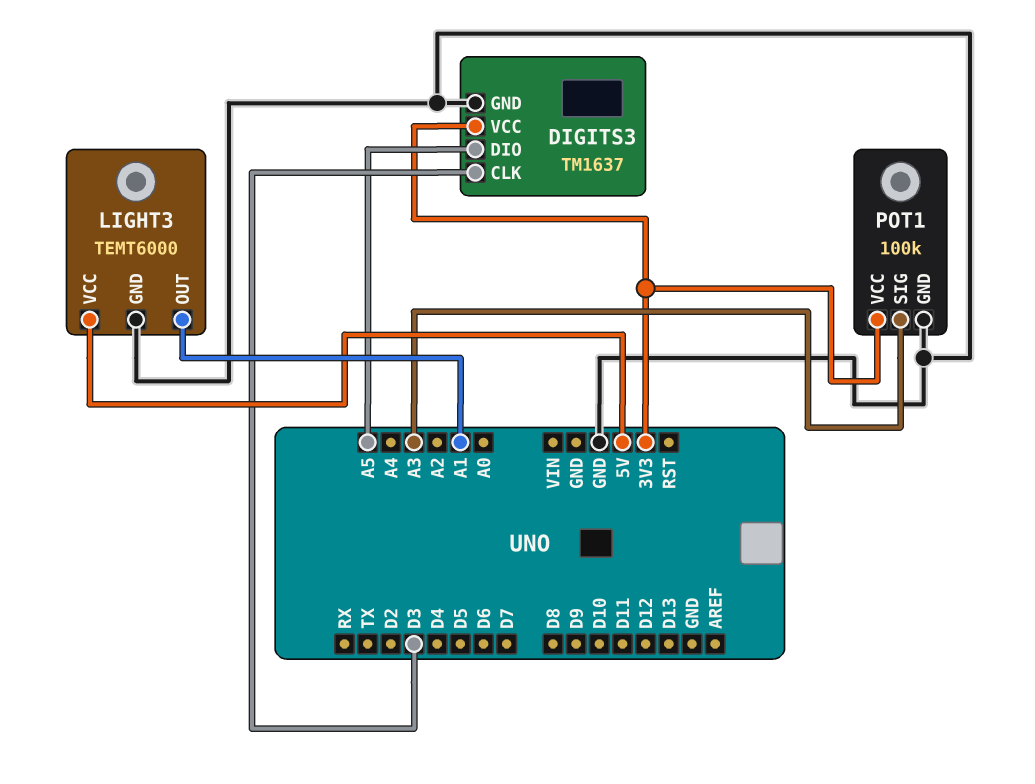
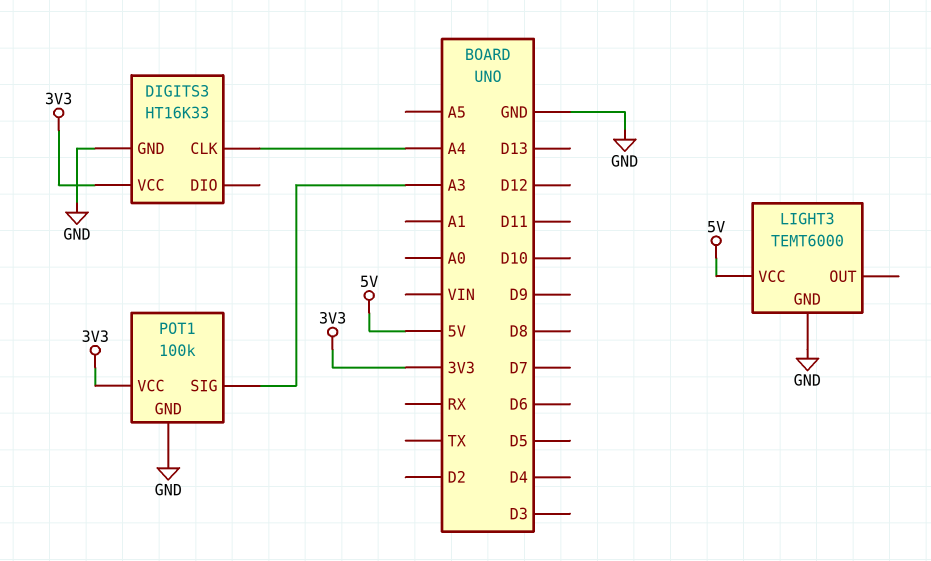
DIGITS3: TM1637 -> HT16K33
DIGITS3 pin CLK: D3 -> A4
DIGITS3 pin DIO: A5 -> none
LIGHT3 pin OUT: A1 -> none

